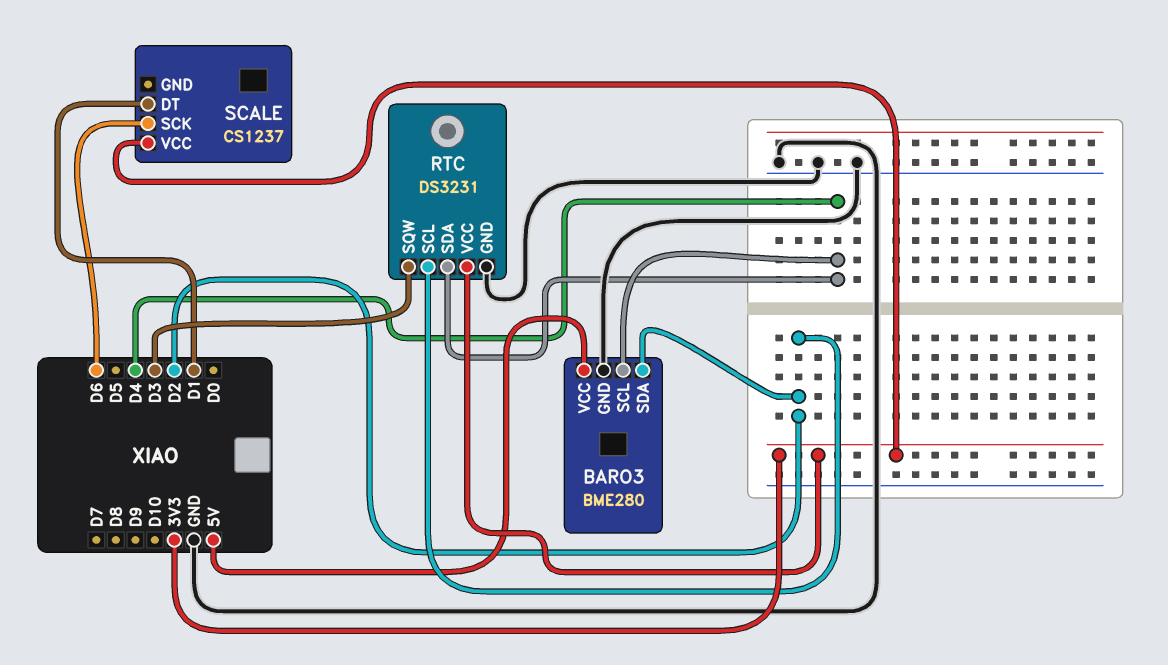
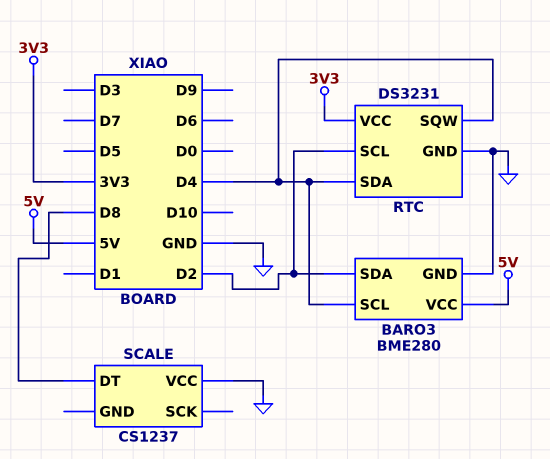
RTC pin SQW: D3 -> D4
SCALE pin DT: D1 -> D8
SCALE pin SCK: D6 -> none
SCALE pin VCC: 3V3 -> GND

